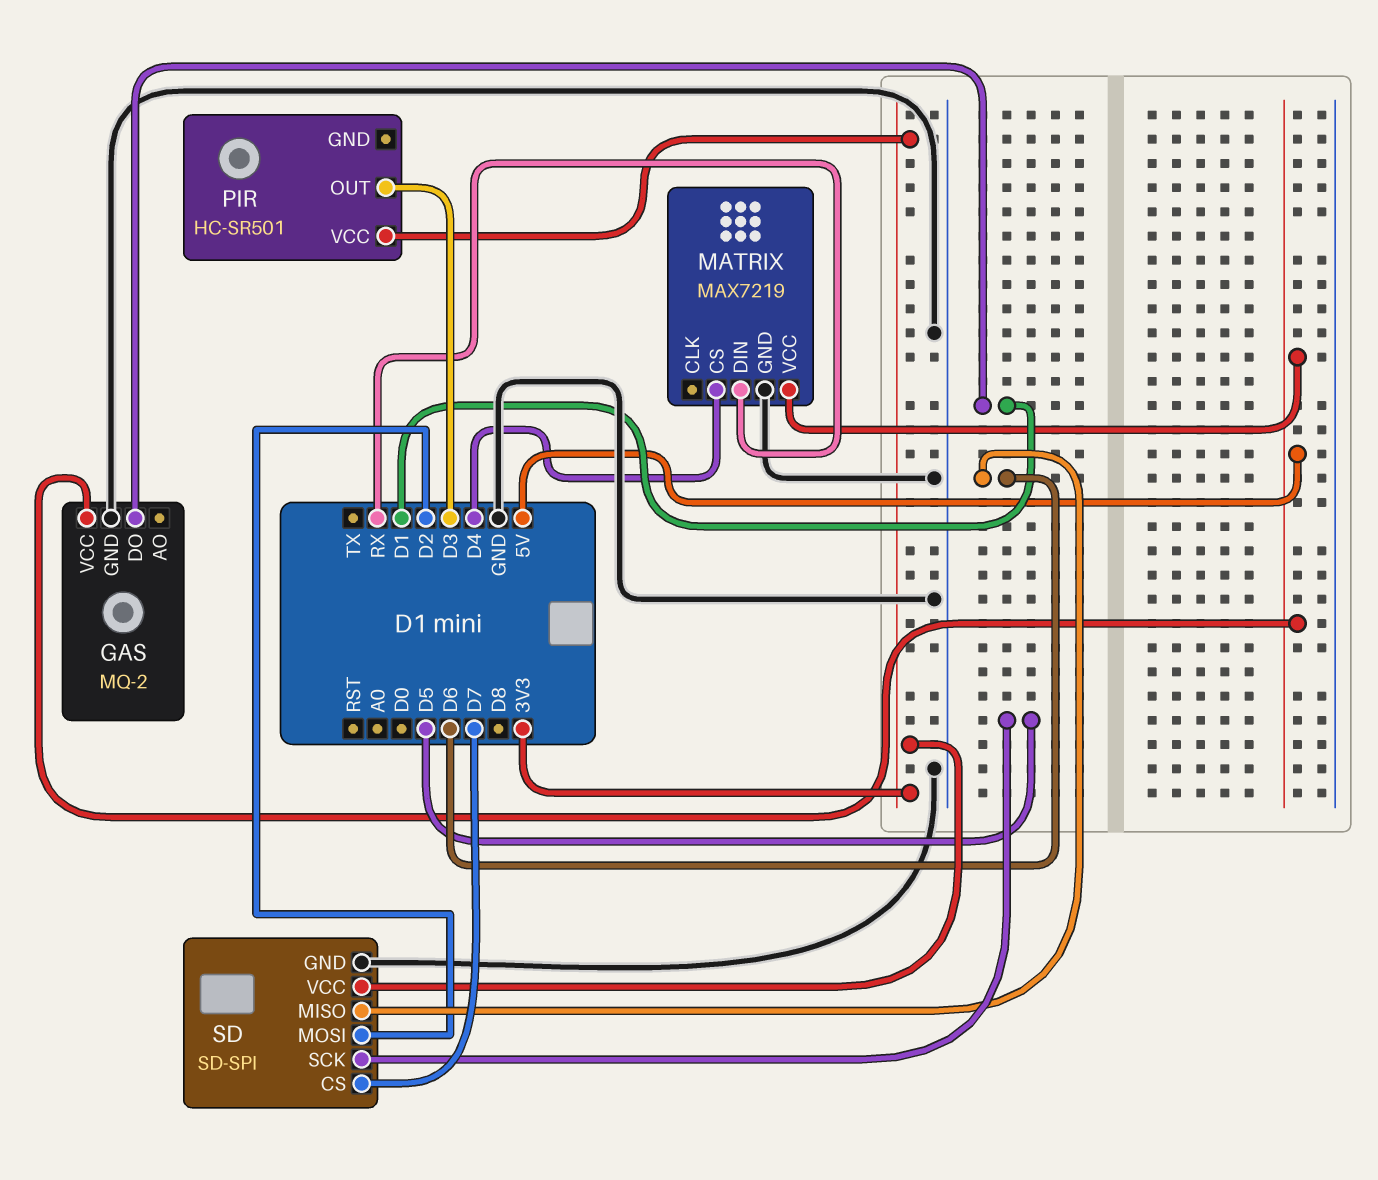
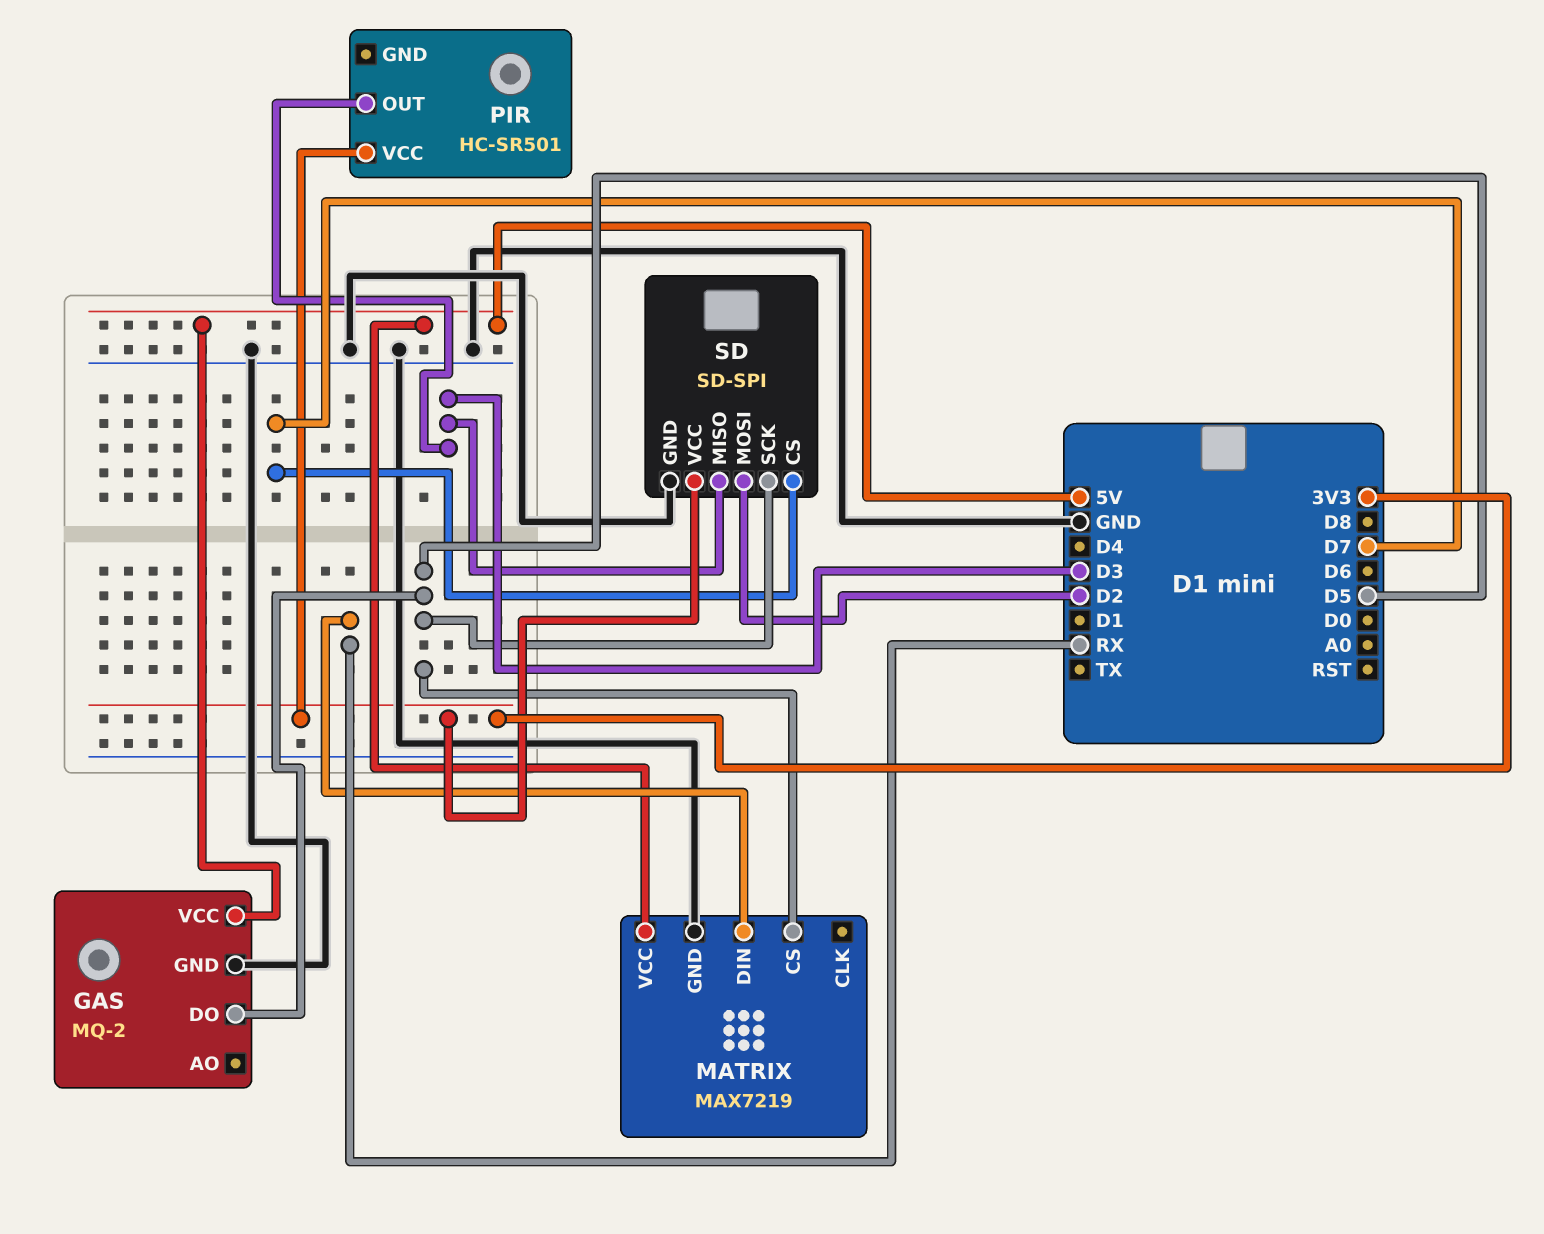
GAS pin DO: D1 -> D5
MATRIX pin CS: D4 -> D5
SD pin MISO: D6 -> D3

